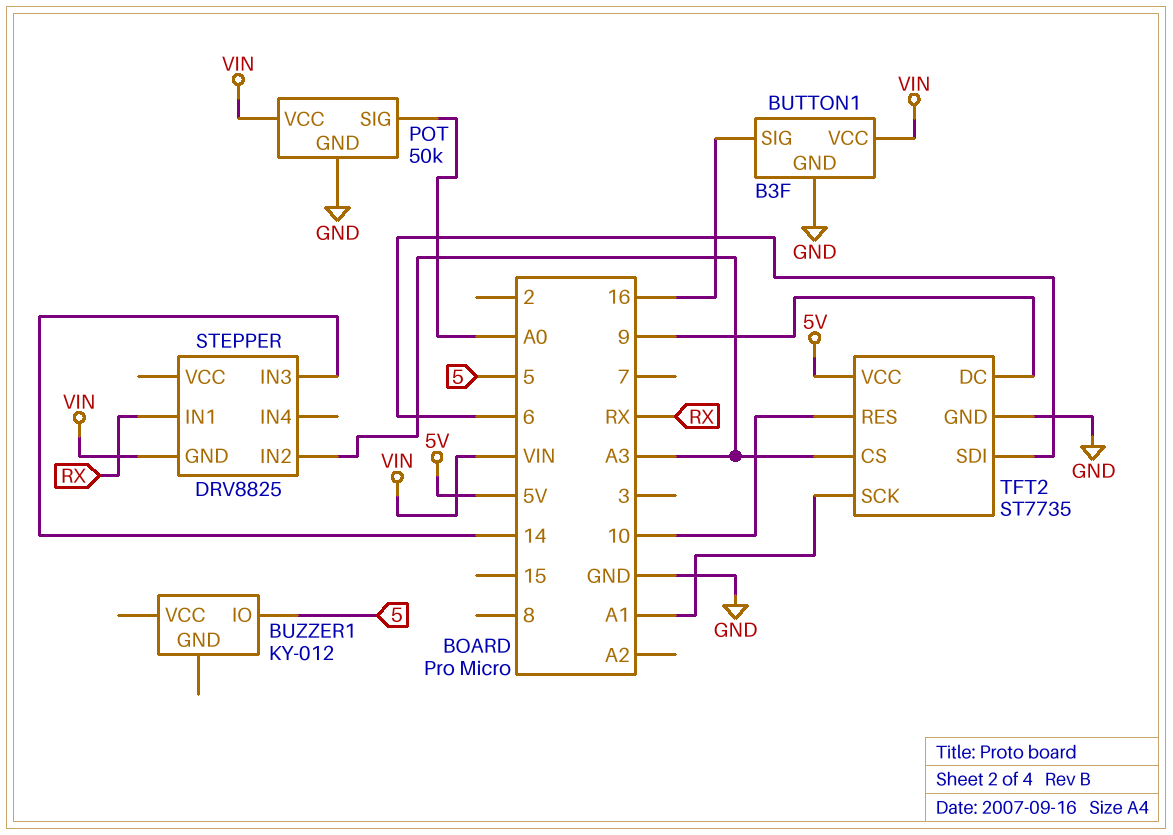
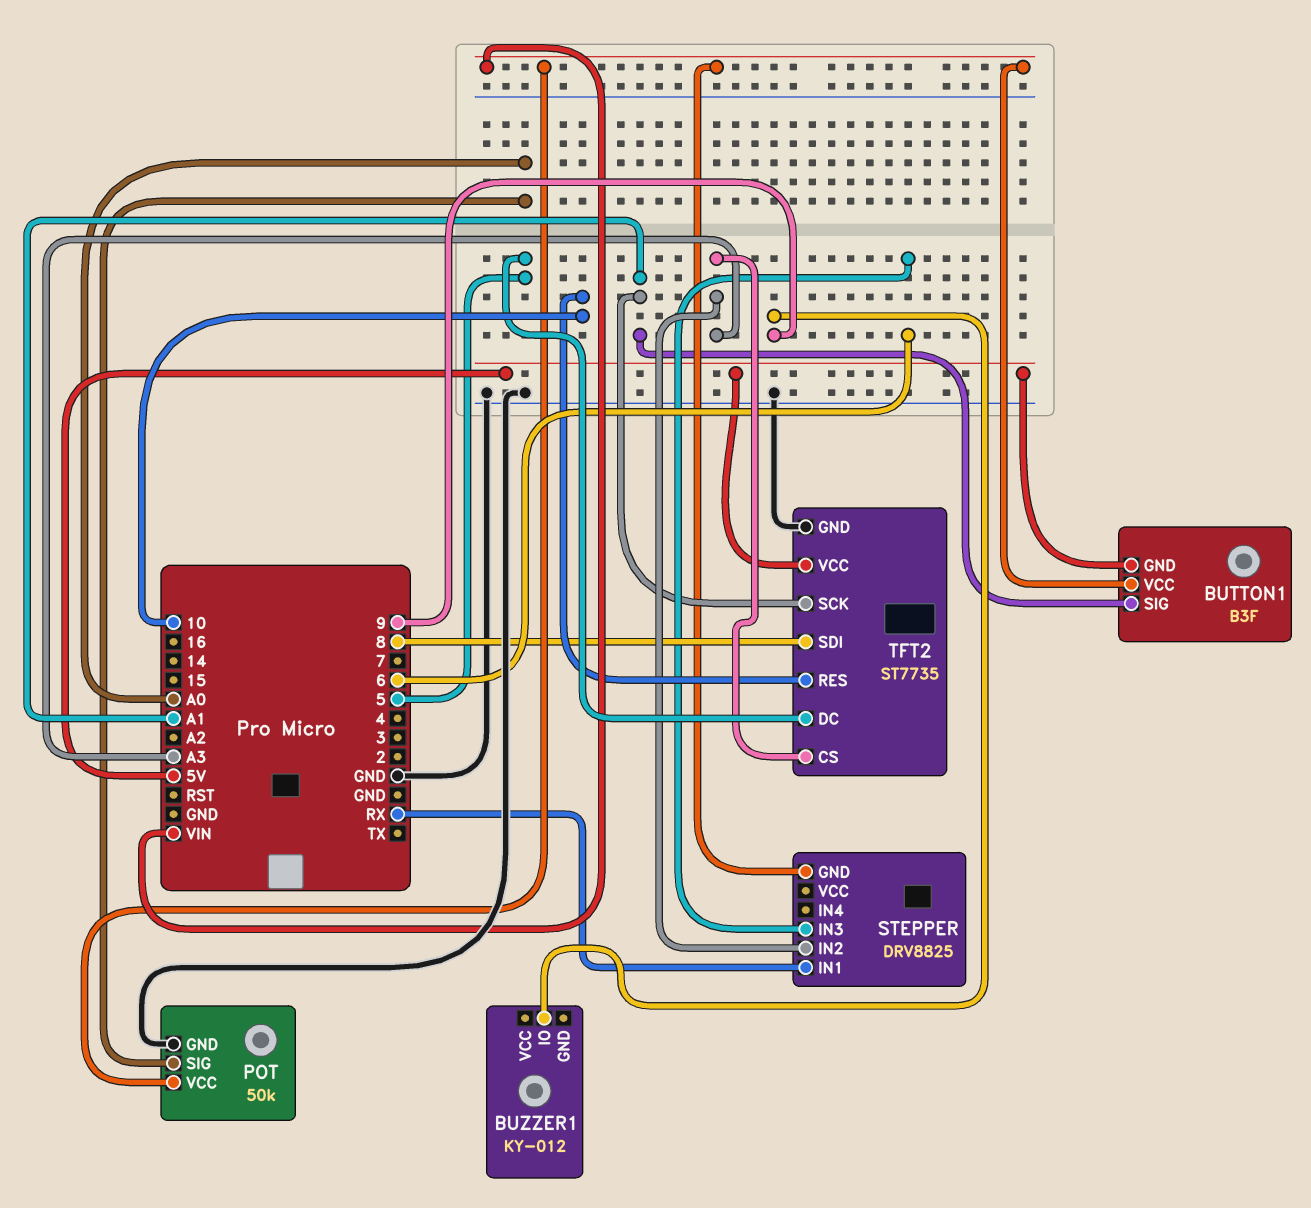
BUTTON1 pin GND: GND -> 5V
BUTTON1 pin SIG: 16 -> A1
BUZZER1 pin IO: 5 -> 9
STEPPER pin IN3: 14 -> 6
TFT2 pin DC: 9 -> 5
TFT2 pin SDI: 6 -> 8

